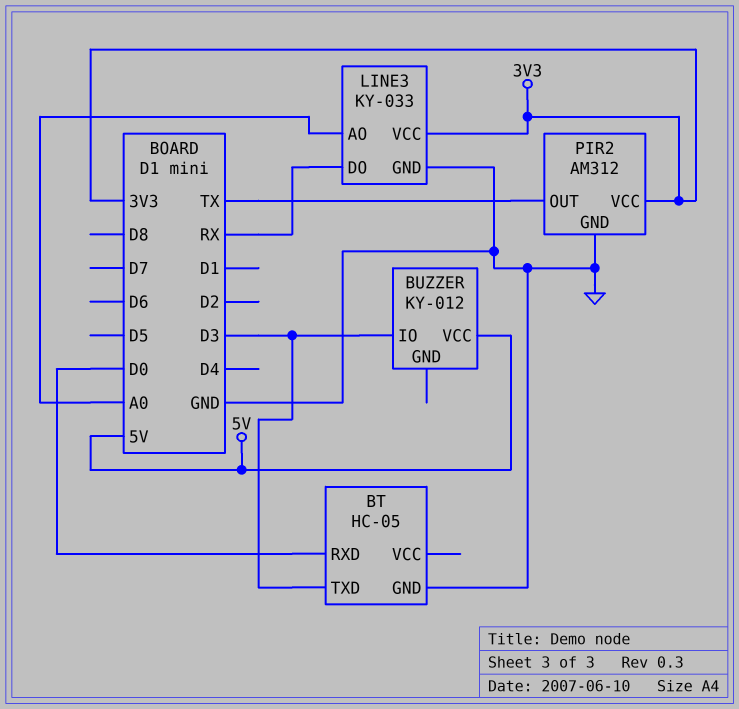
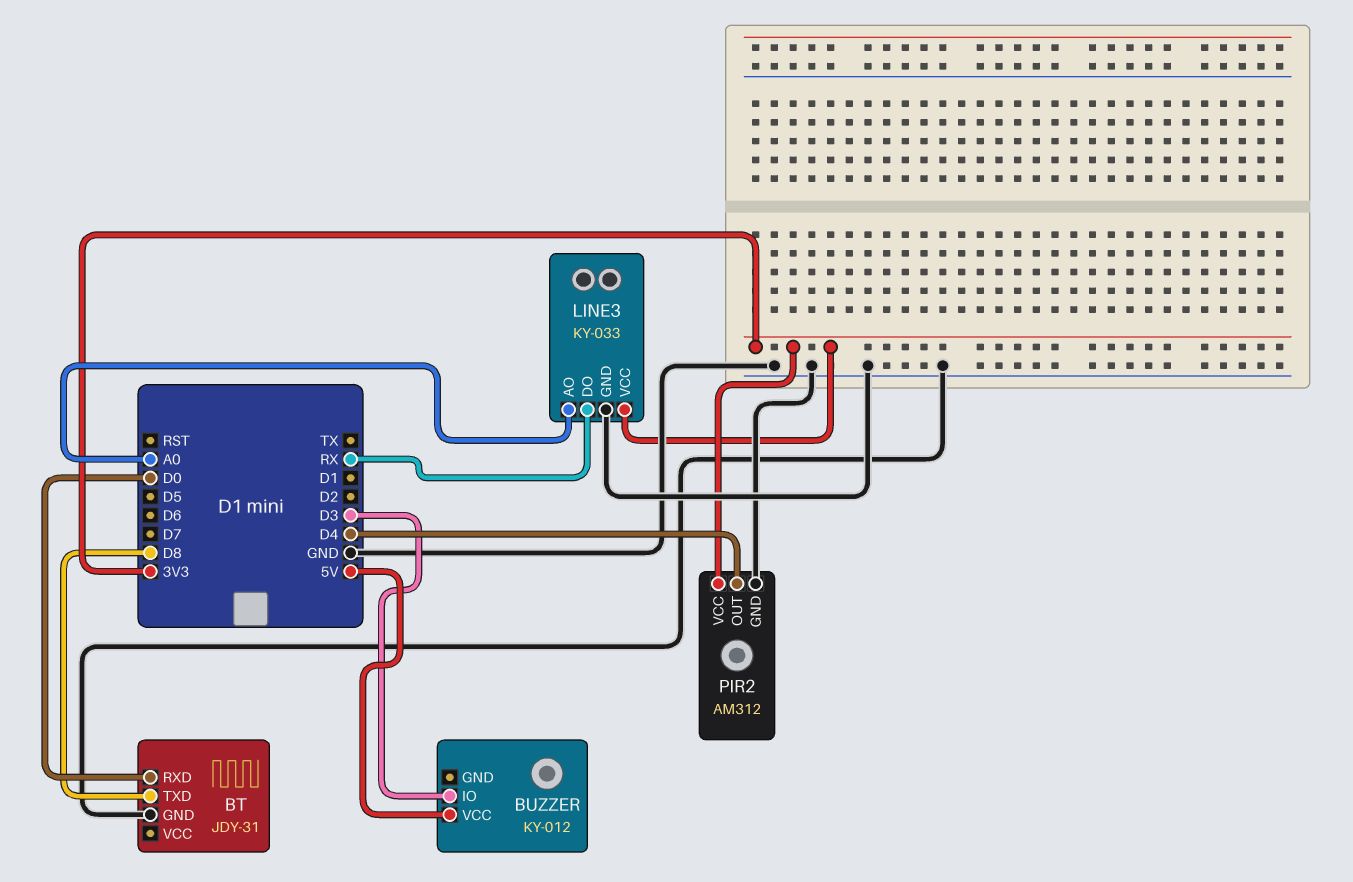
BT: HC-05 -> JDY-31
BT pin TXD: D3 -> D8
PIR2 pin OUT: TX -> D4

